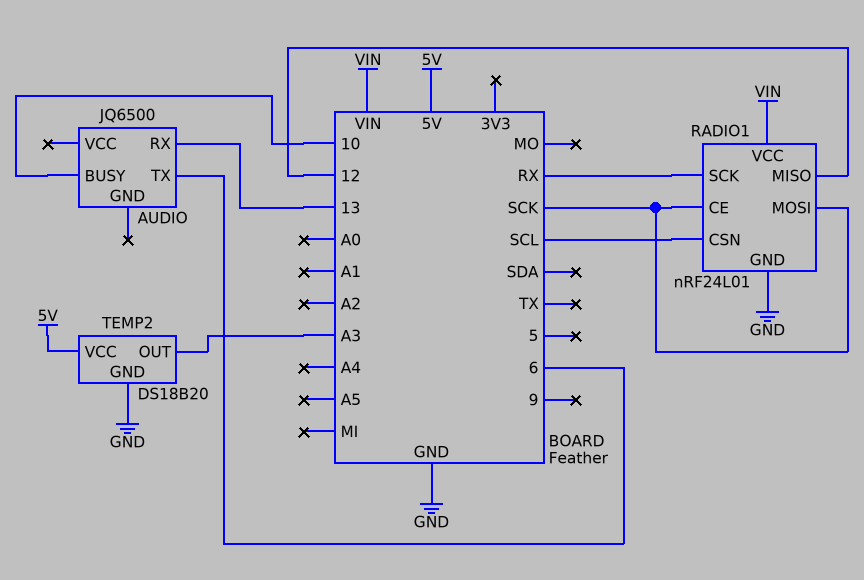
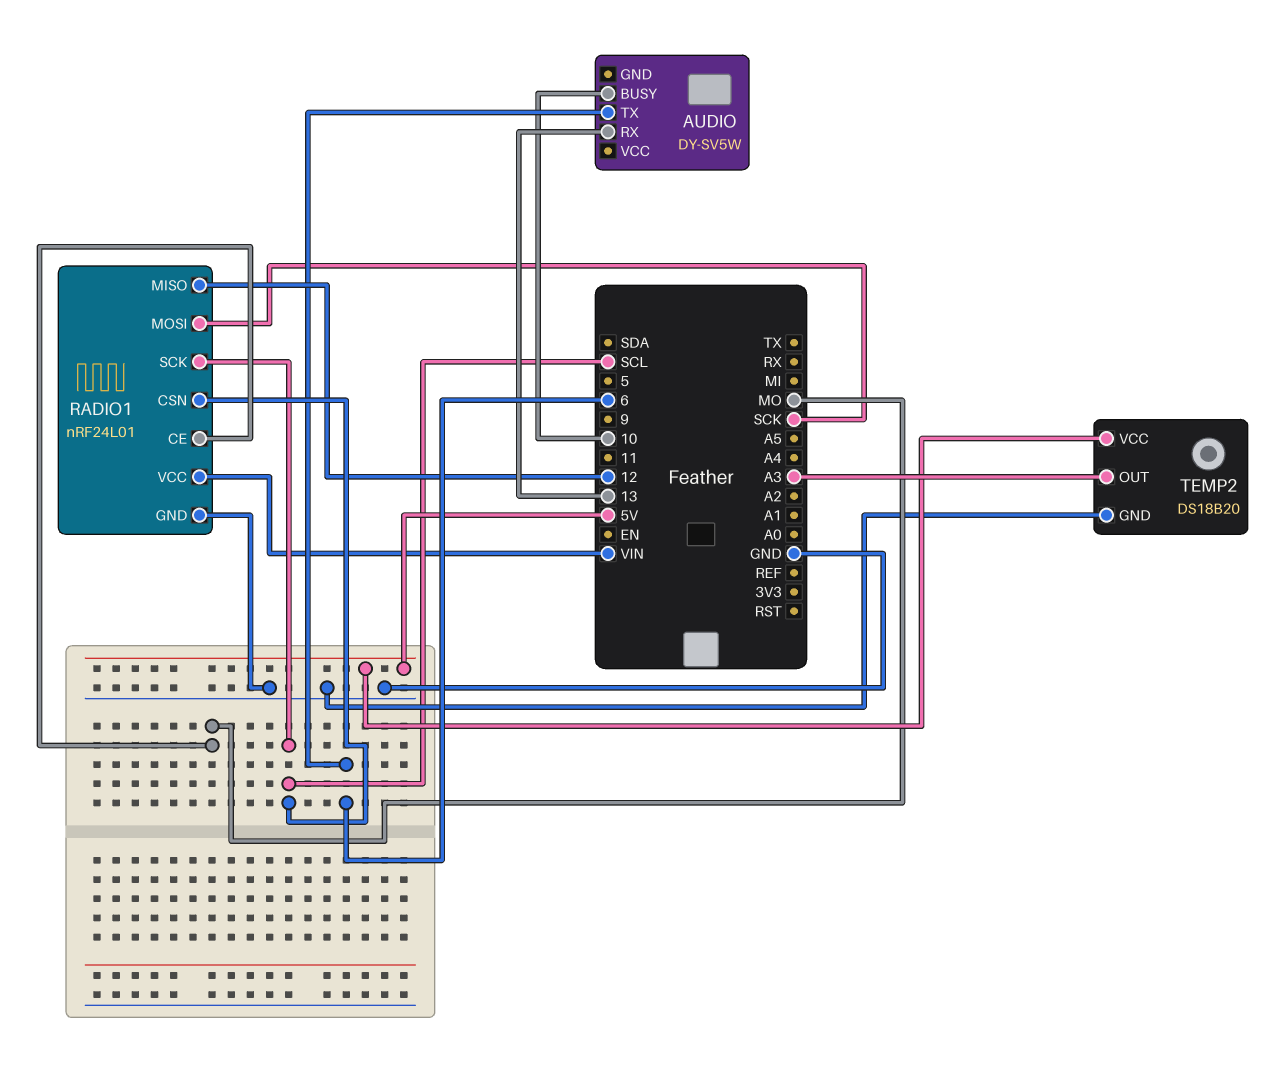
AUDIO: JQ6500 -> DY-SV5W
RADIO1 pin CE: SCK -> MO
RADIO1 pin SCK: RX -> SCL

